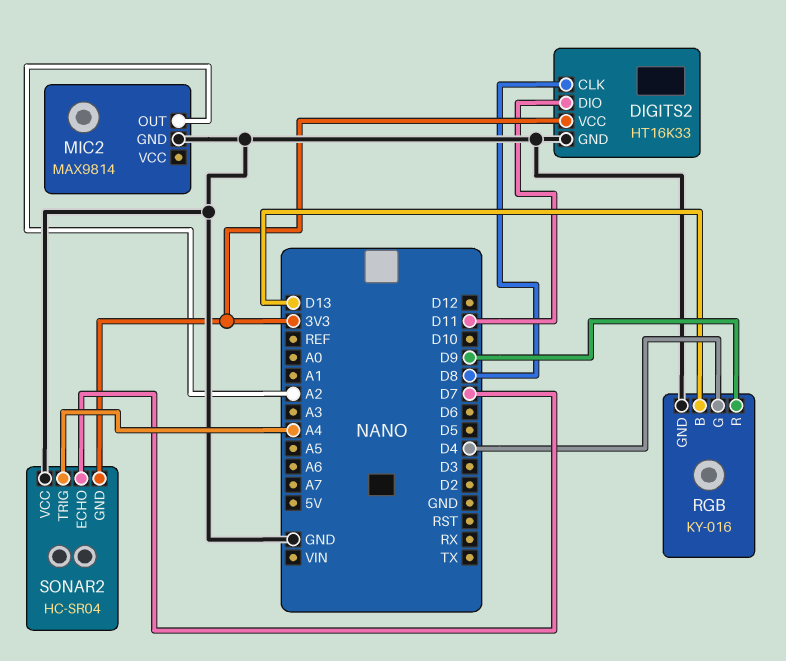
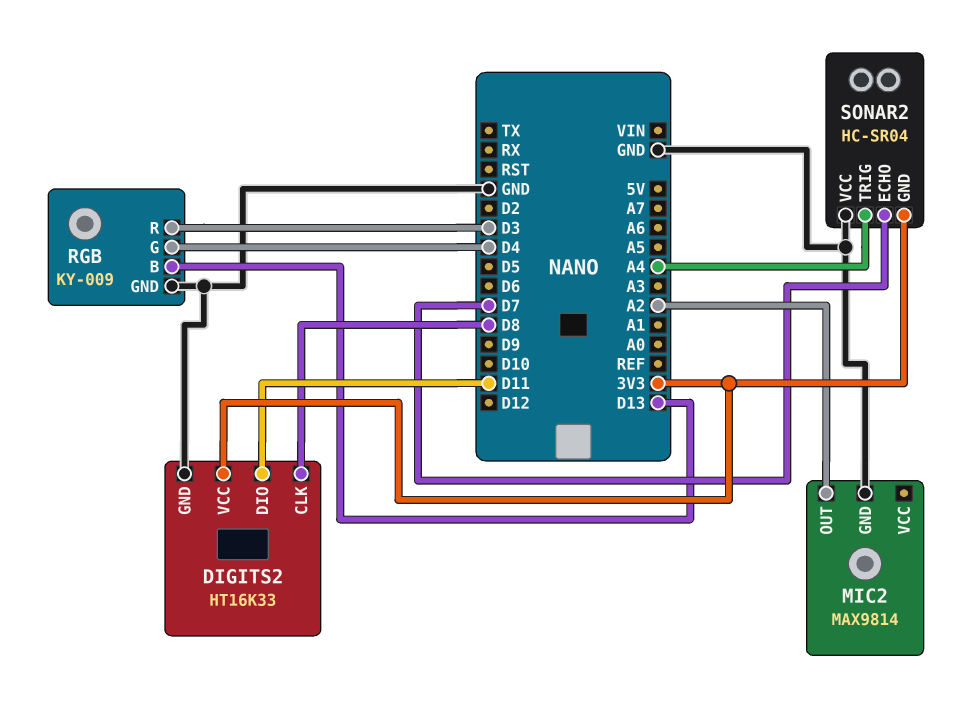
RGB: KY-016 -> KY-009
RGB pin R: D9 -> D3

